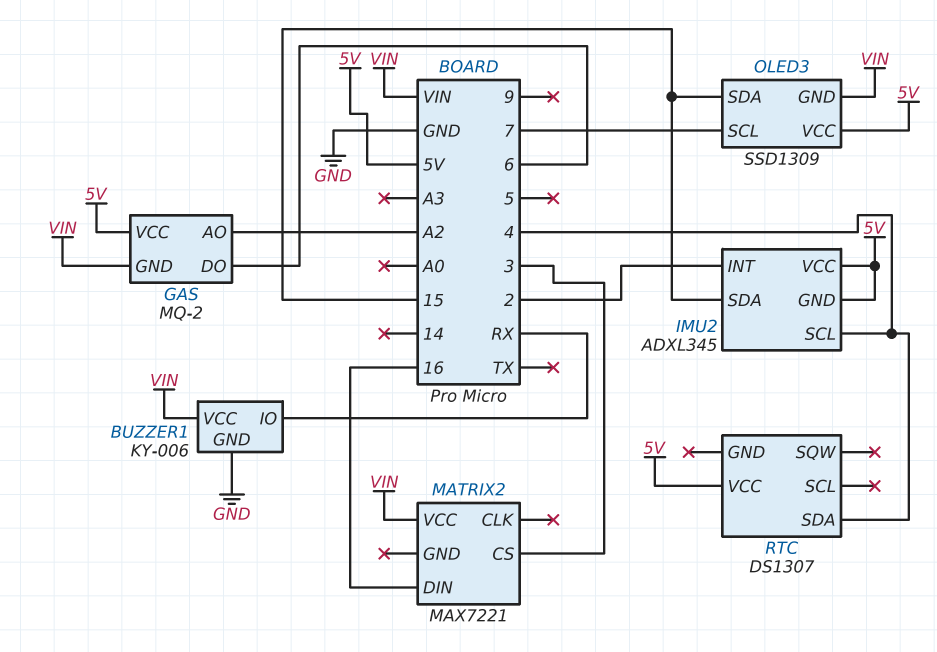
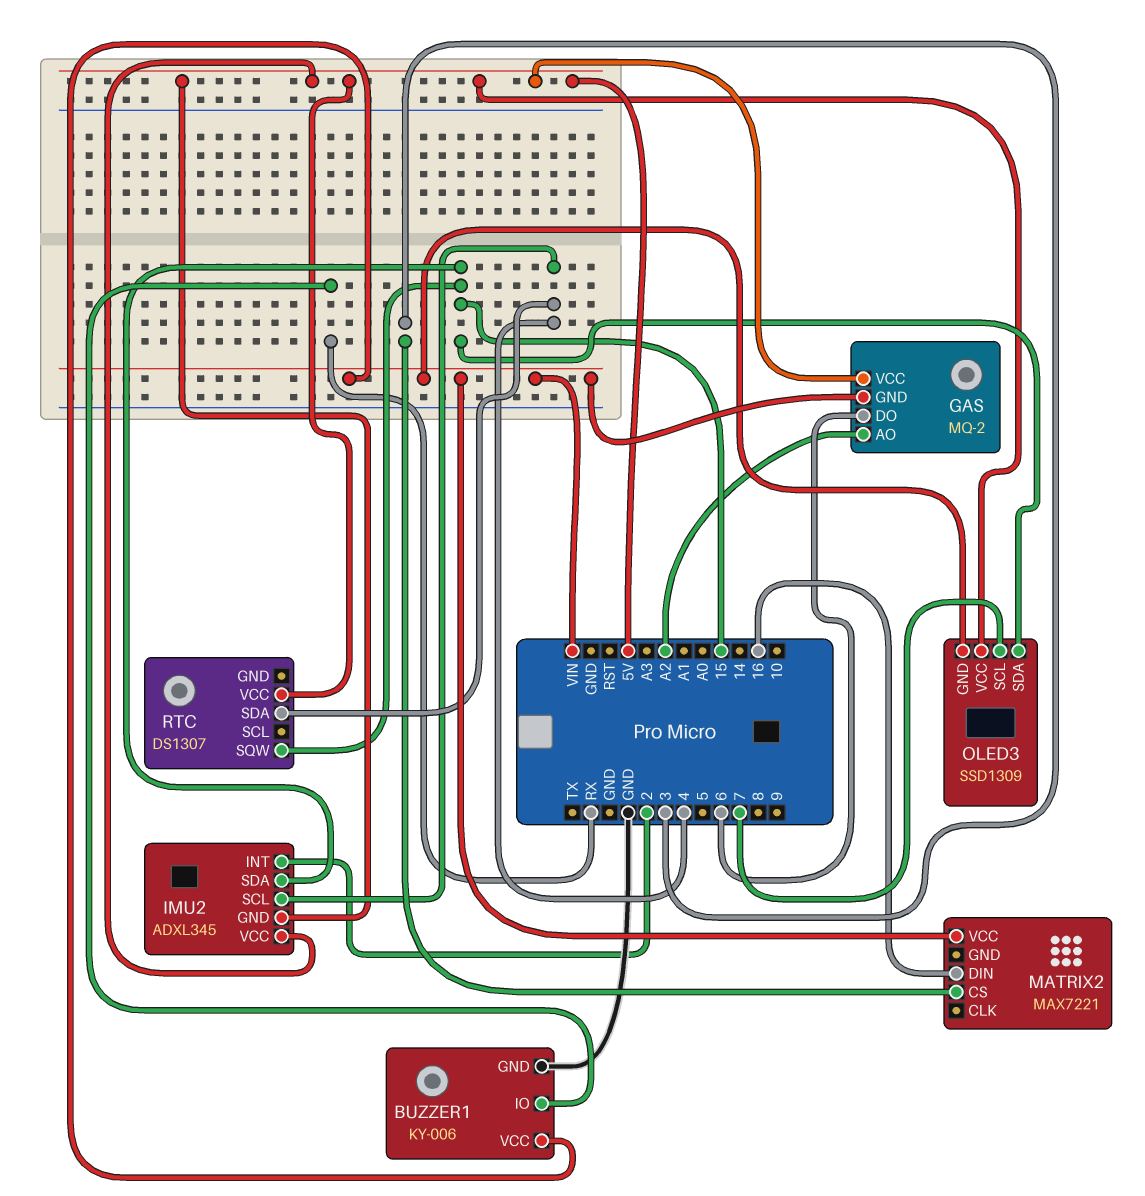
RTC pin SQW: none -> 15

